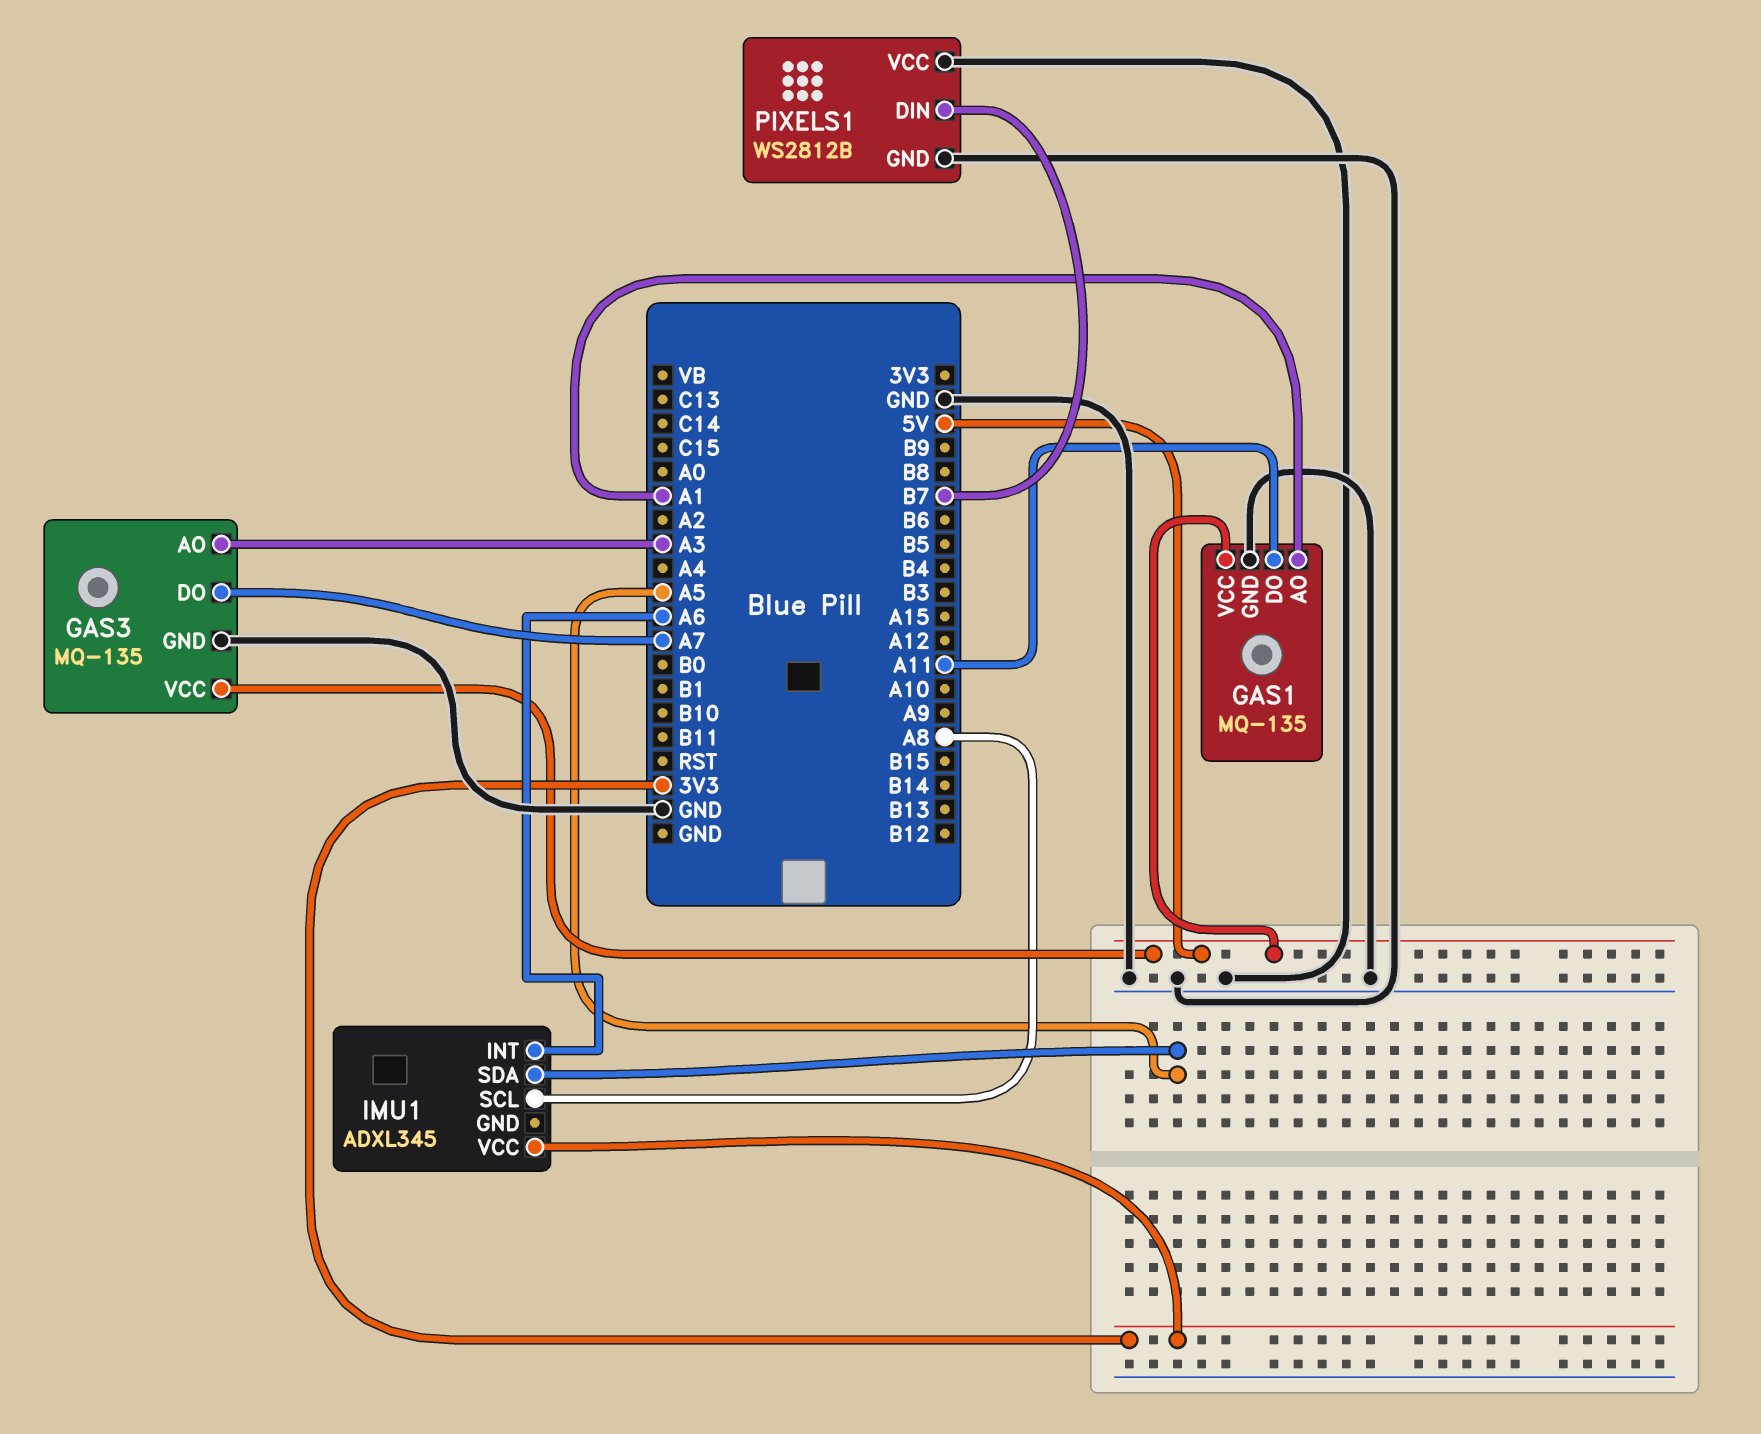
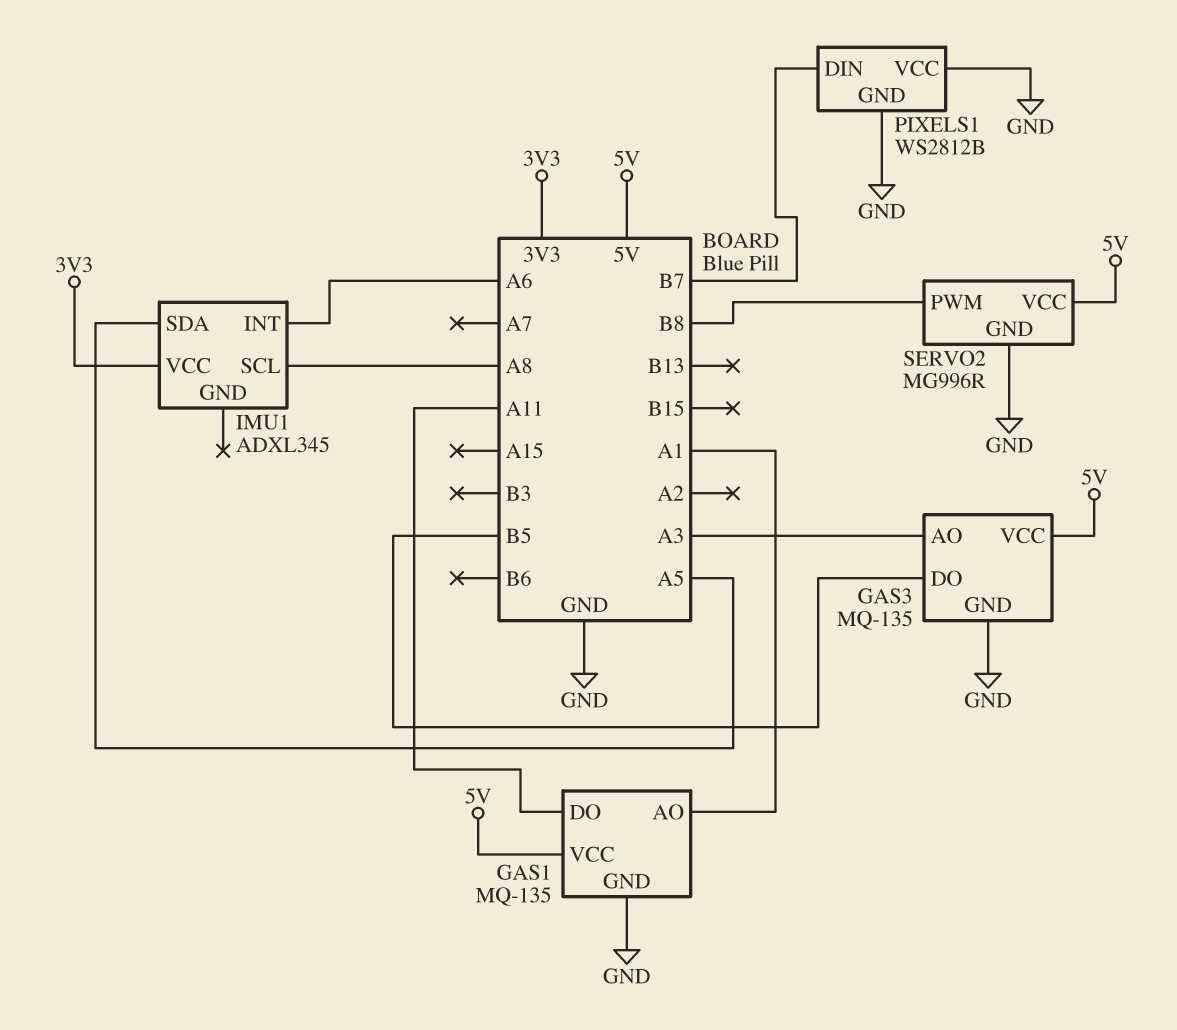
GAS3 pin DO: A7 -> B5
SERVO2: none -> MG996R
SERVO2 pin GND: none -> GND
SERVO2 pin PWM: none -> B8
SERVO2 pin VCC: none -> 5V

